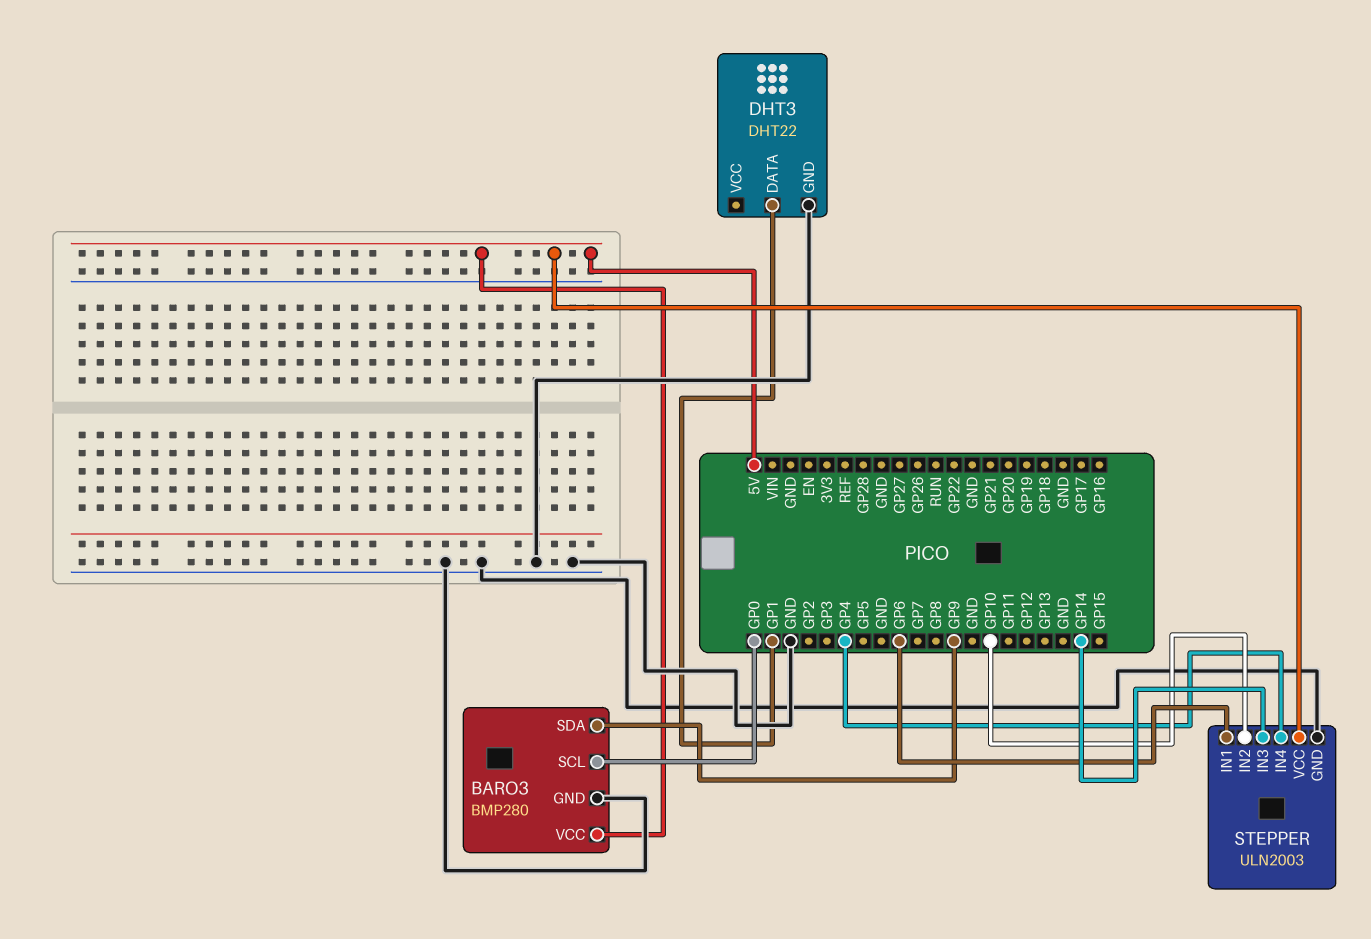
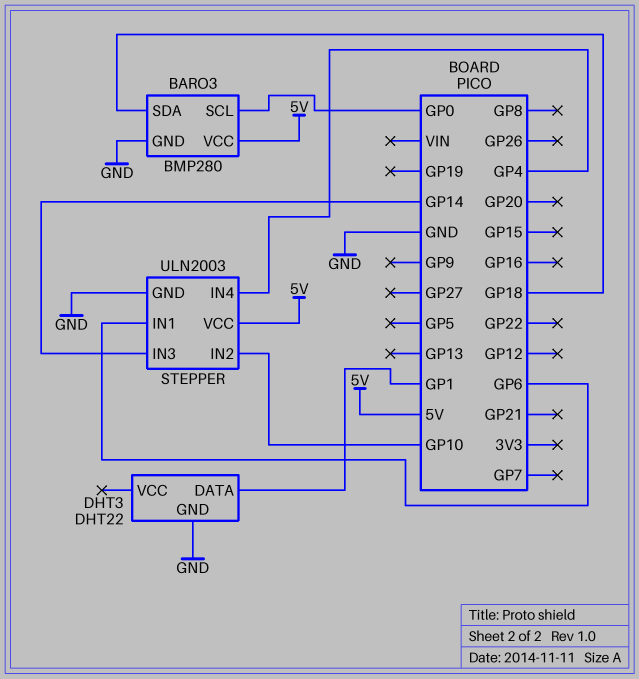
BARO3 pin SDA: GP9 -> GP18

